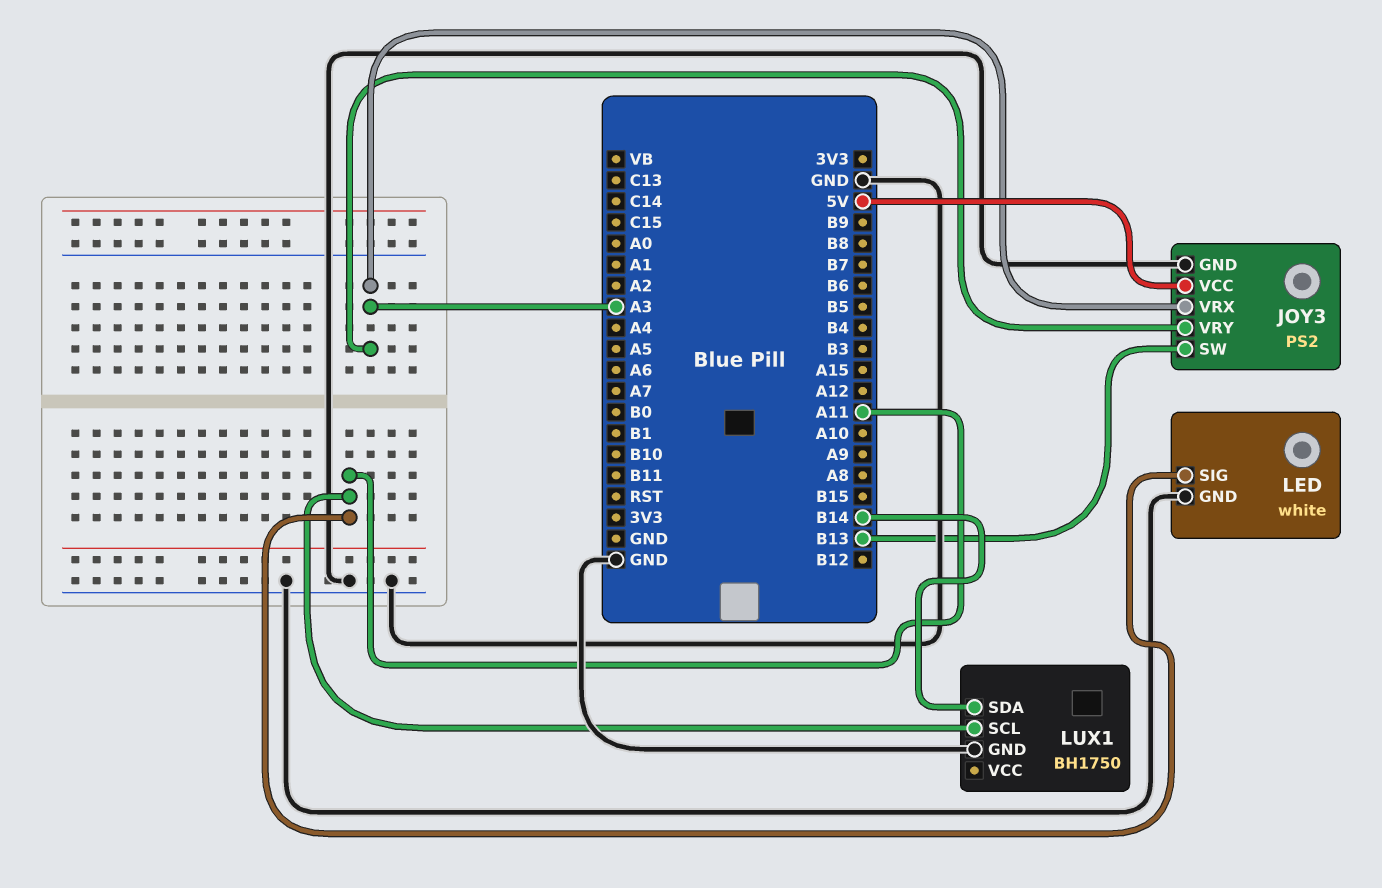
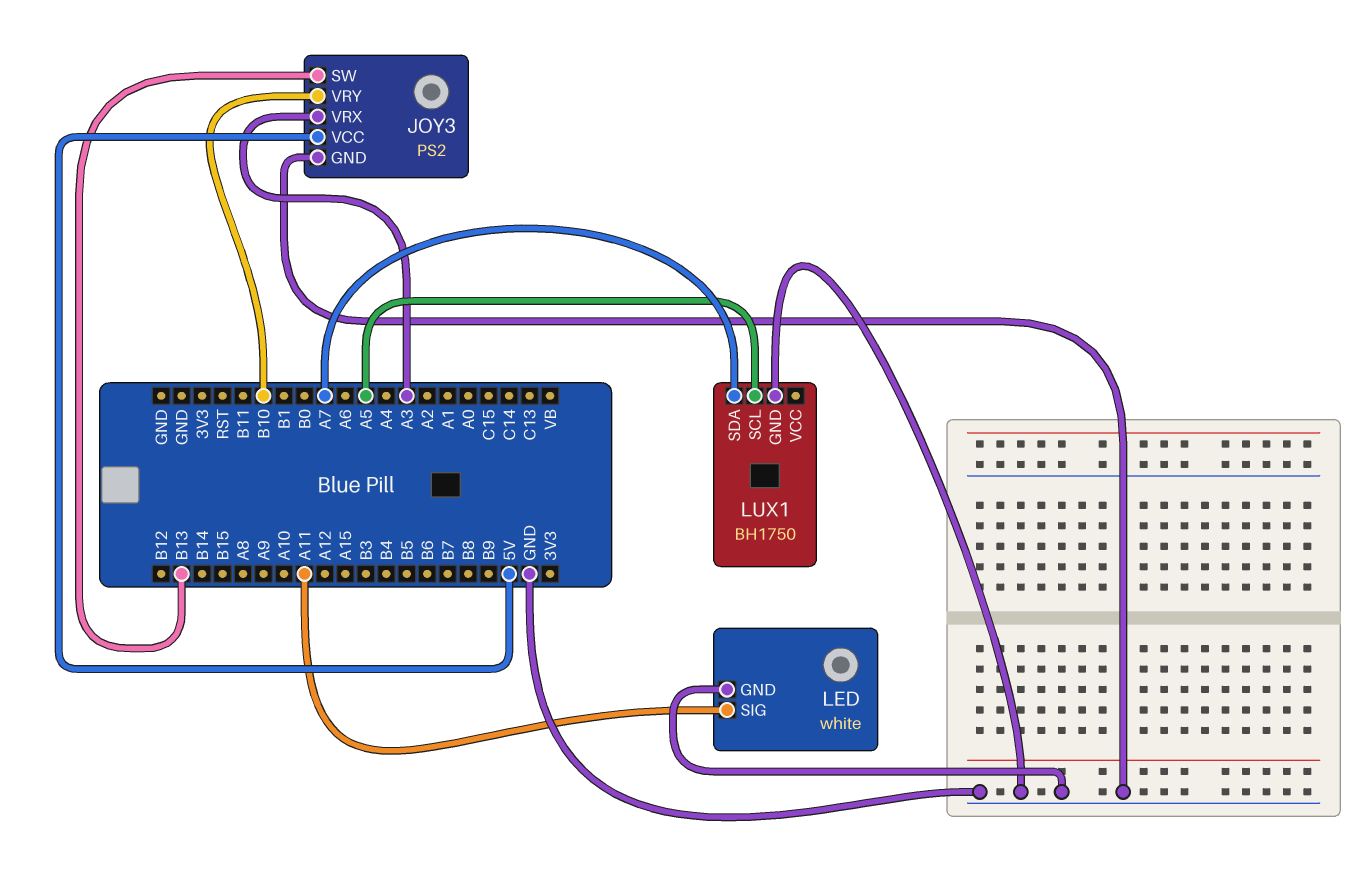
JOY3 pin VRY: A3 -> B10
LUX1 pin SCL: A11 -> A5
LUX1 pin SDA: B14 -> A7

